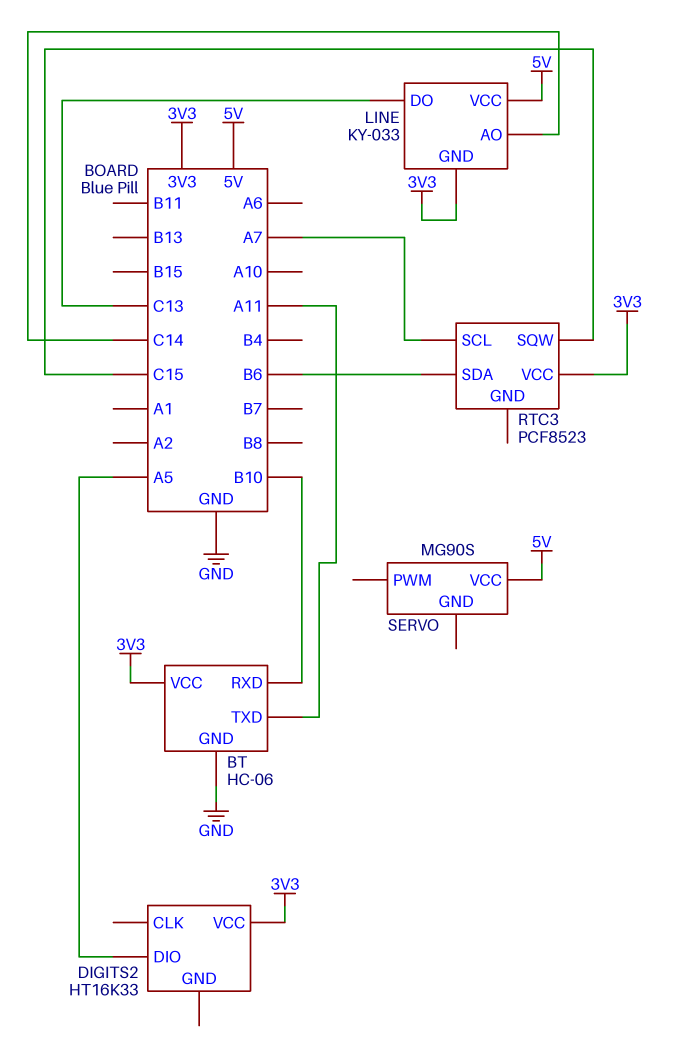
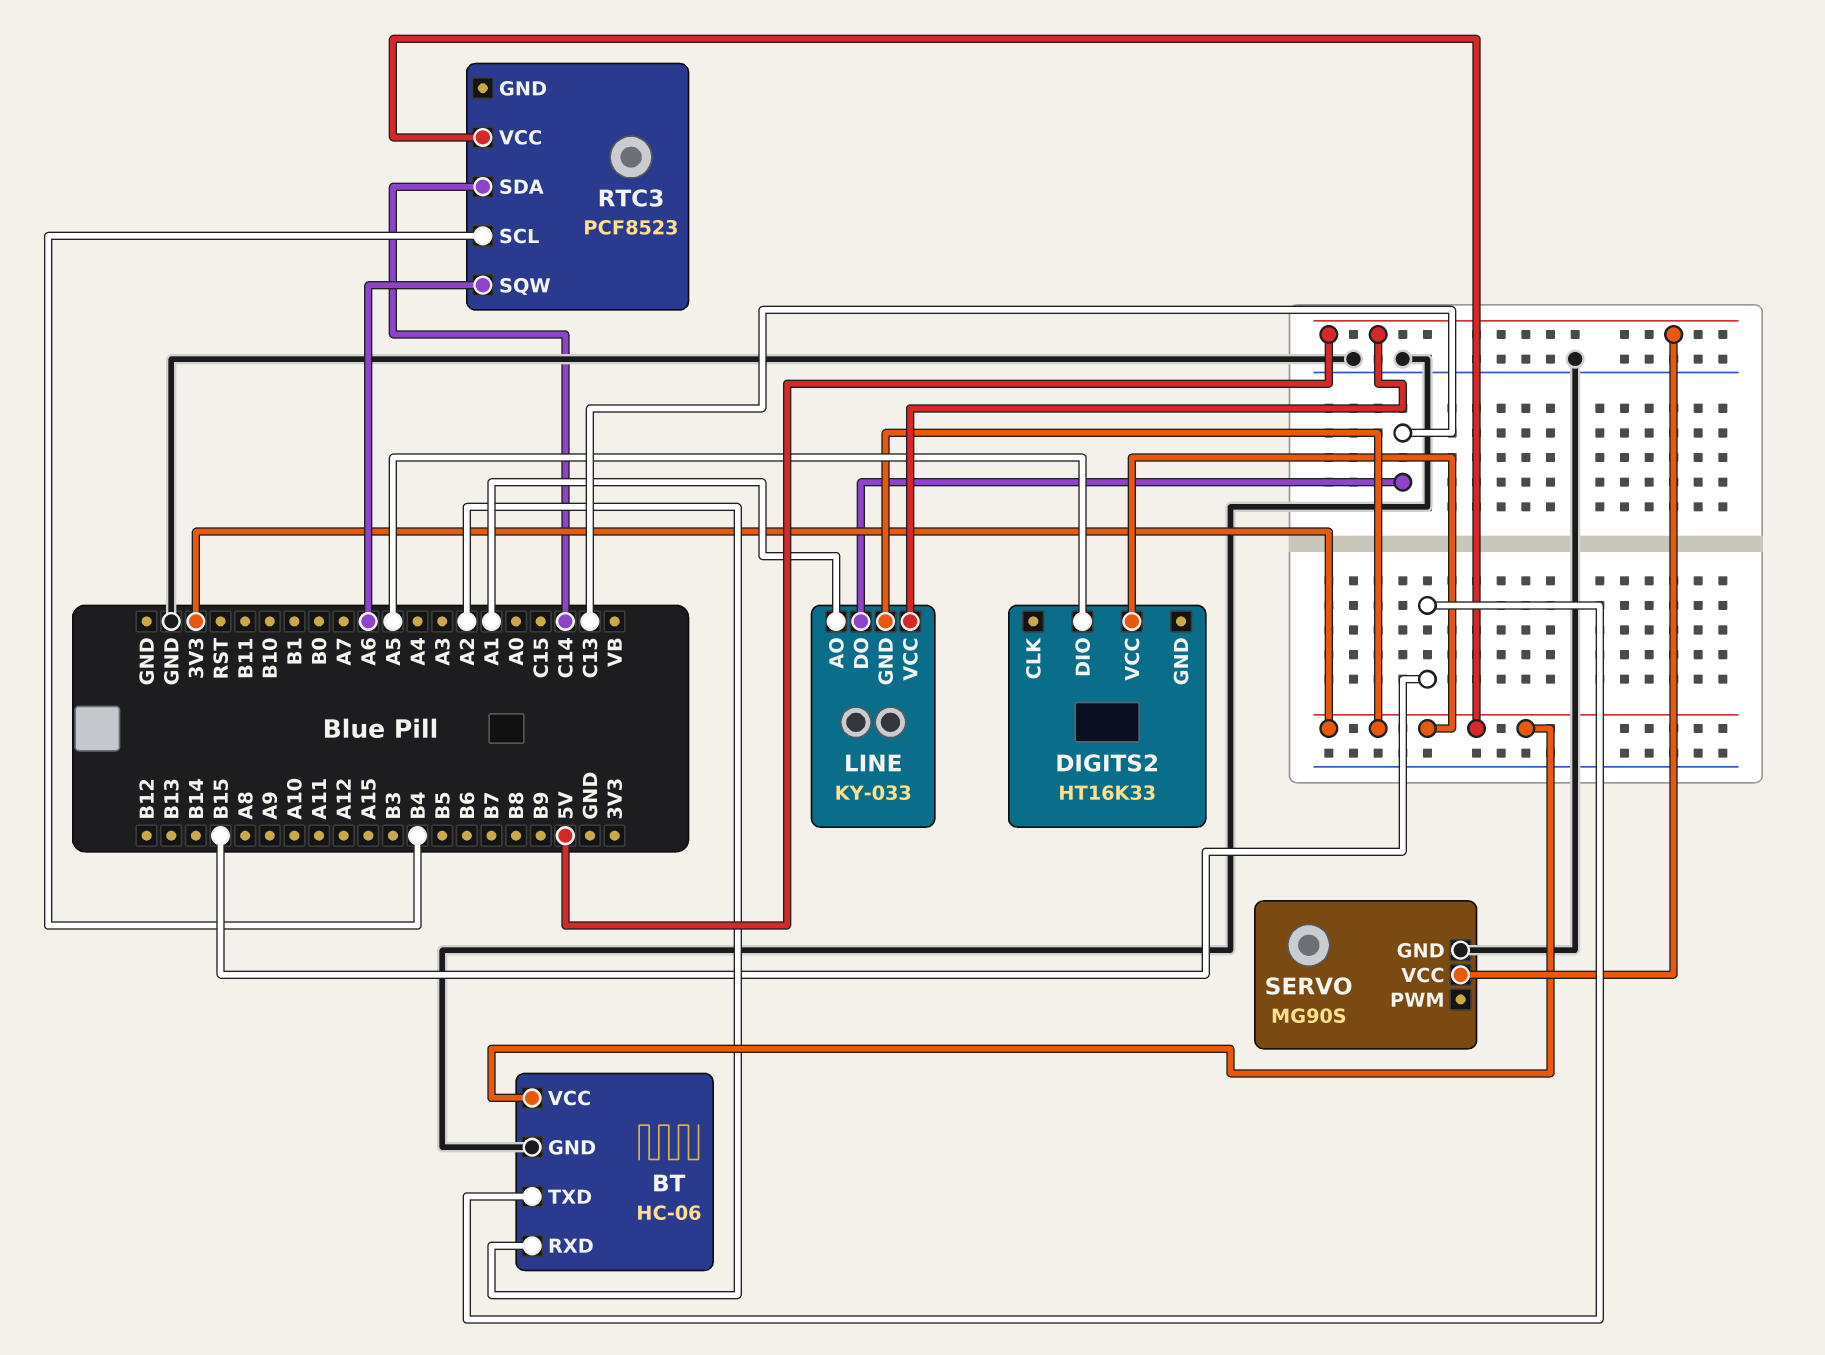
BT pin RXD: B10 -> A2
BT pin TXD: A11 -> B15
LINE pin AO: C14 -> A1
RTC3 pin SCL: A7 -> B4
RTC3 pin SDA: B6 -> C14
RTC3 pin SQW: C15 -> A6
SERVO pin GND: none -> GND

